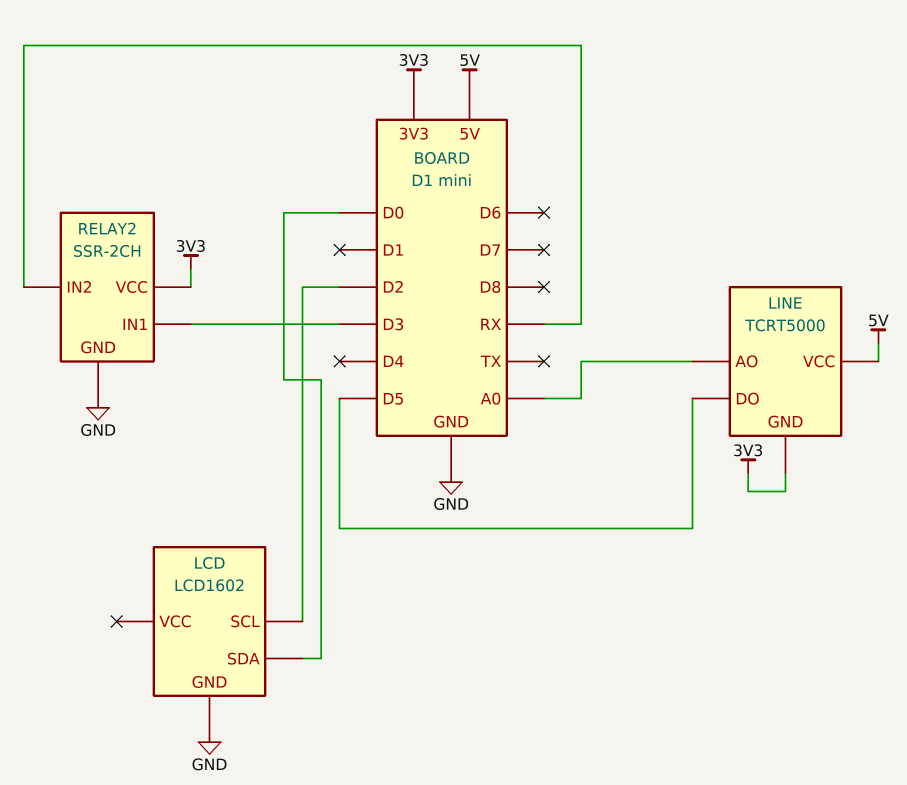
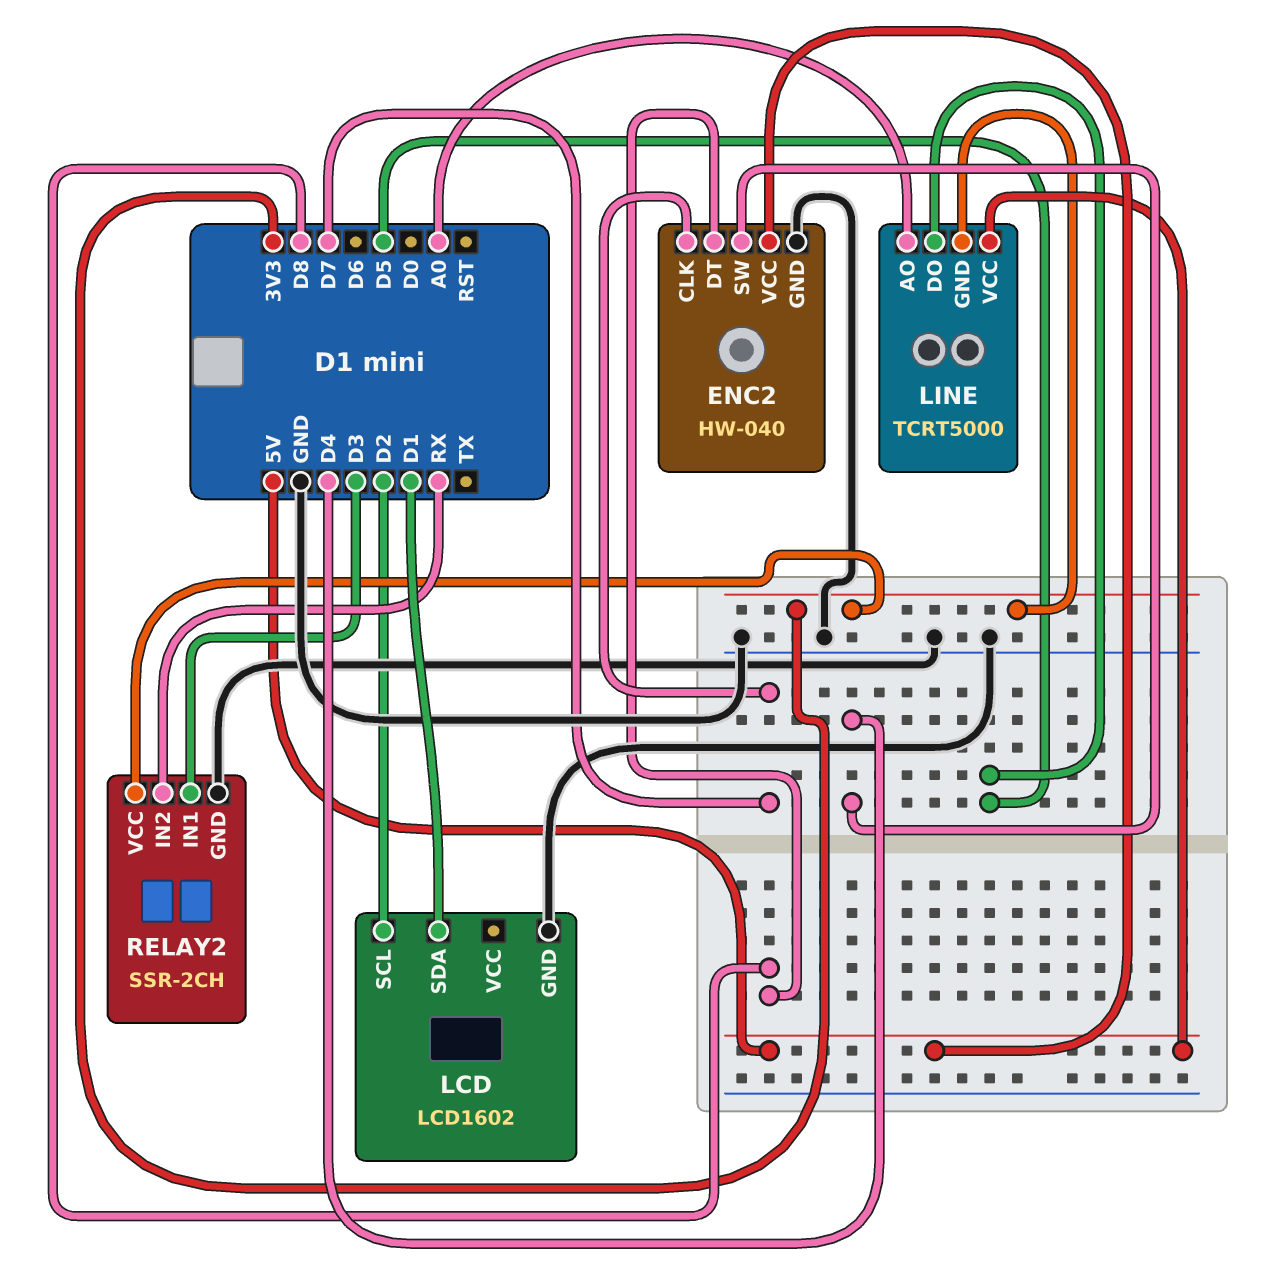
ENC2: none -> HW-040
ENC2 pin CLK: none -> D7
ENC2 pin DT: none -> D8
ENC2 pin GND: none -> GND
ENC2 pin SW: none -> D4
ENC2 pin VCC: none -> 5V
LCD pin SDA: D0 -> D1

